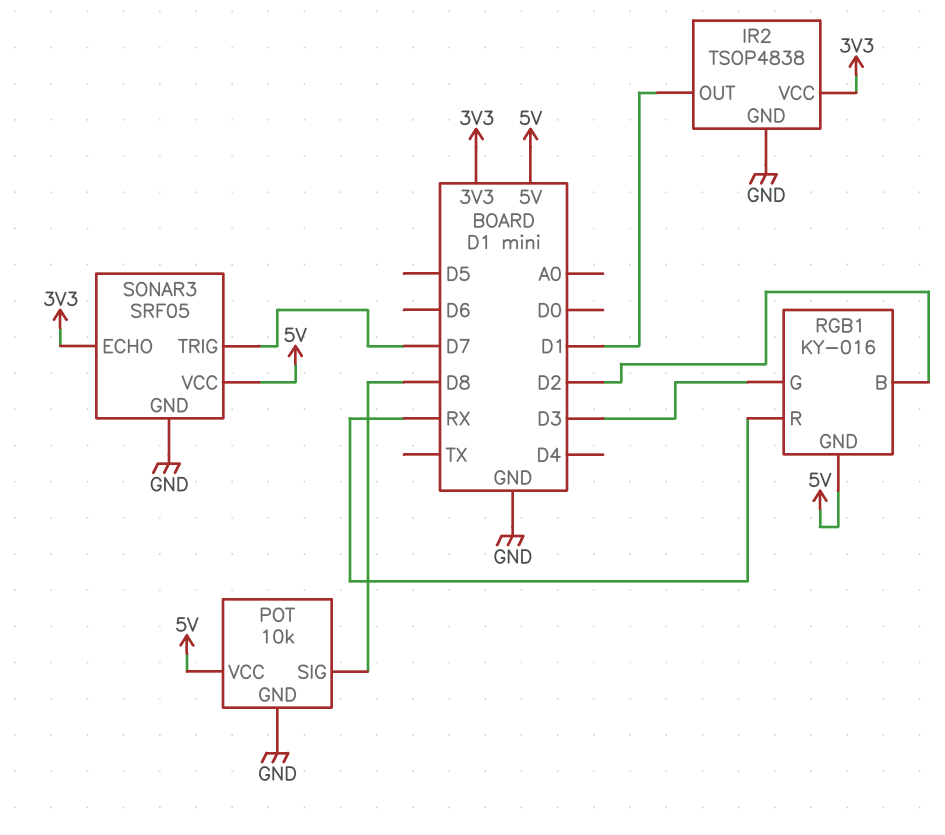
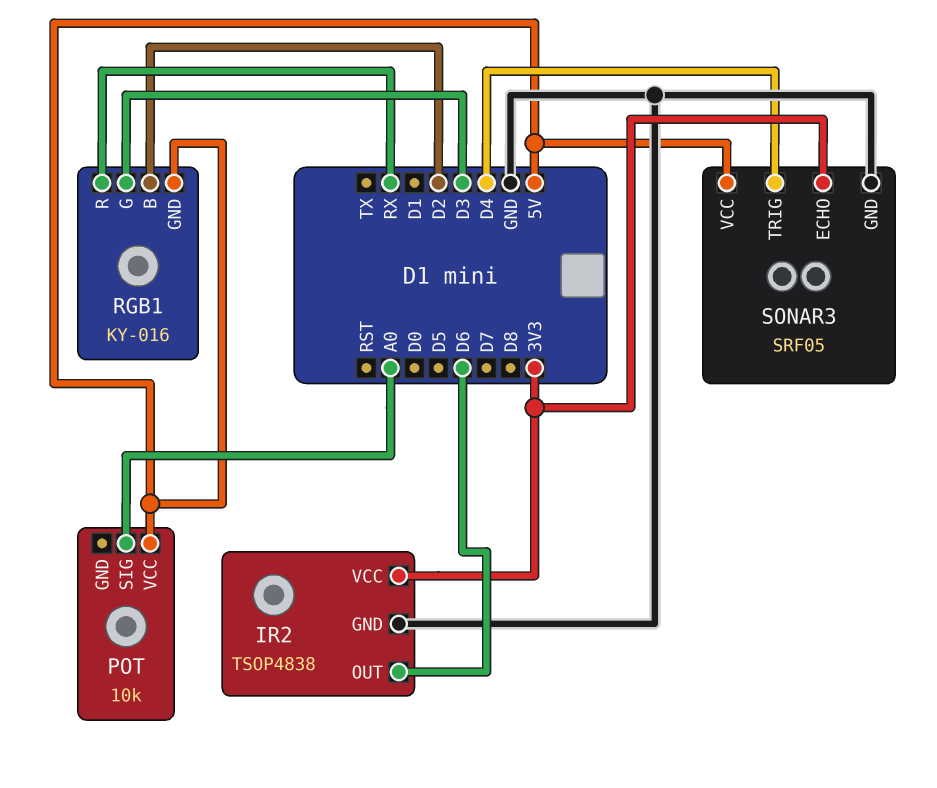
IR2 pin OUT: D1 -> D6
POT pin GND: GND -> none
POT pin SIG: D8 -> A0
SONAR3 pin TRIG: D7 -> D4

